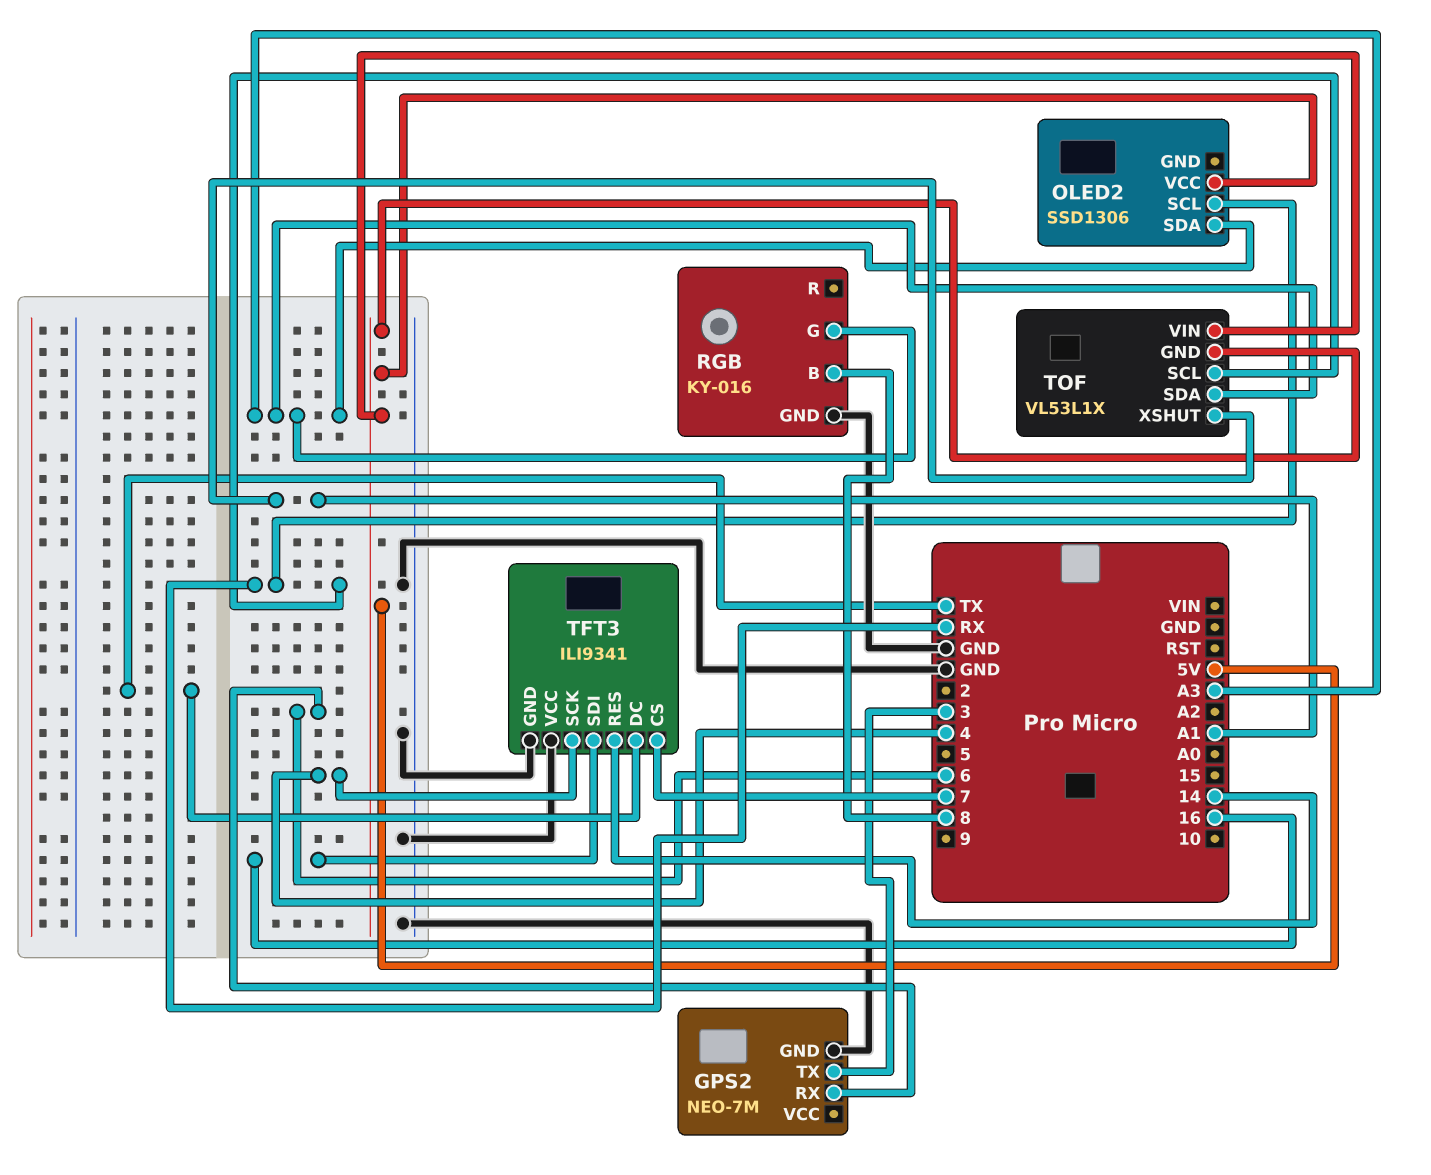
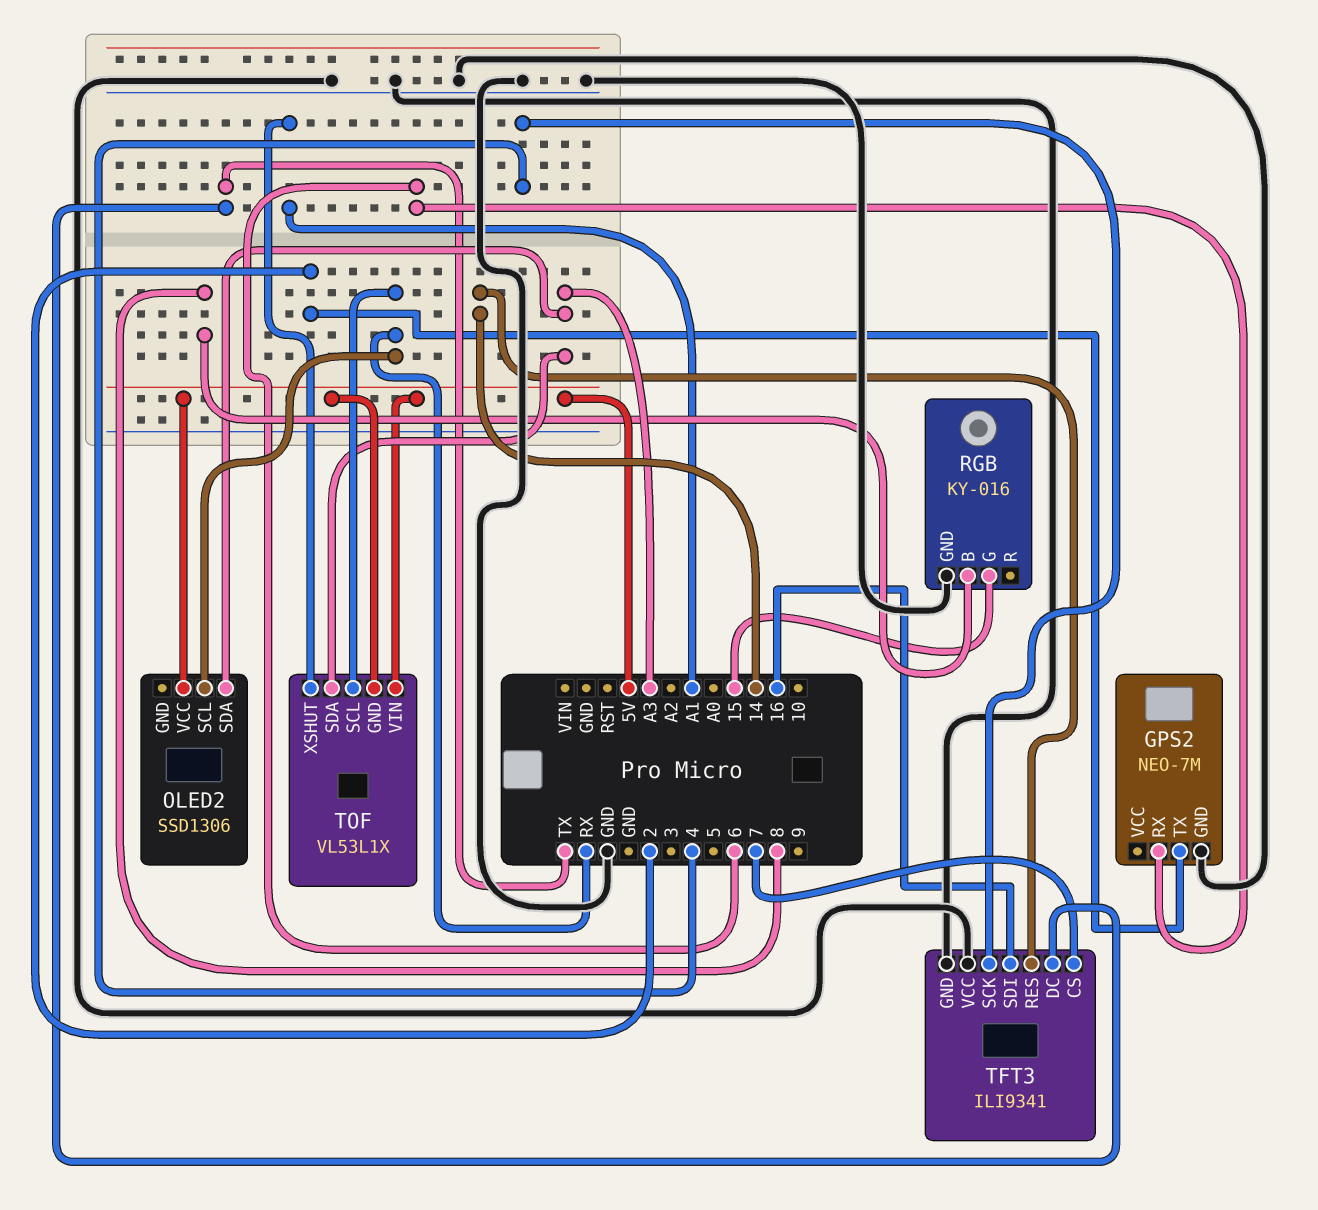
GPS2 pin TX: 3 -> 2
RGB pin G: A3 -> 15

